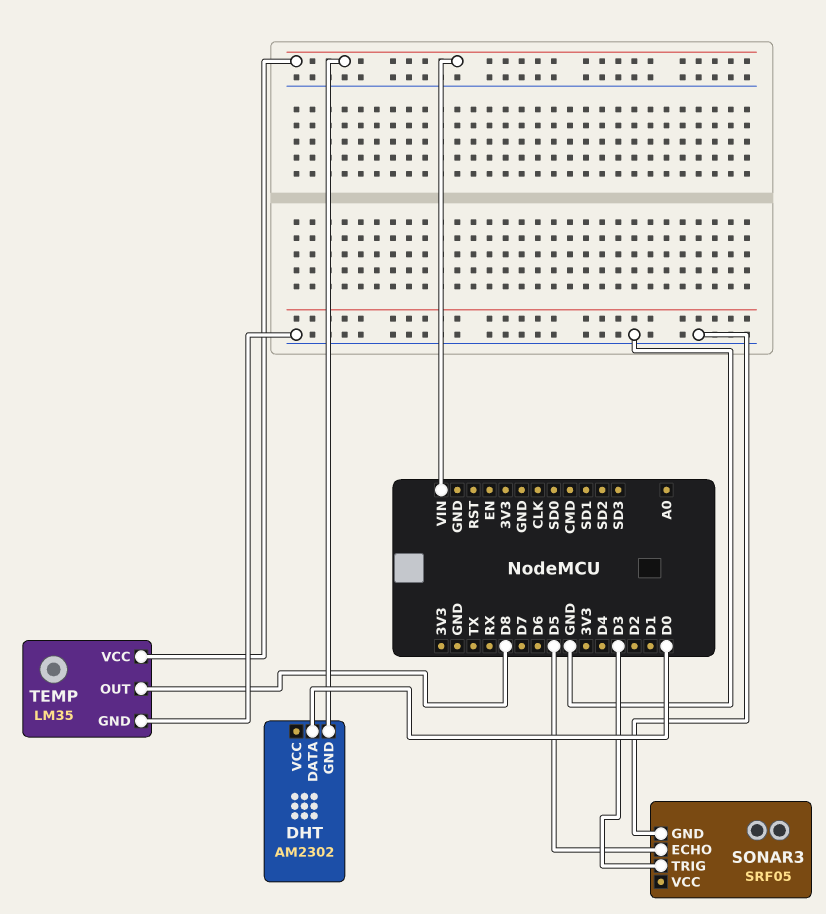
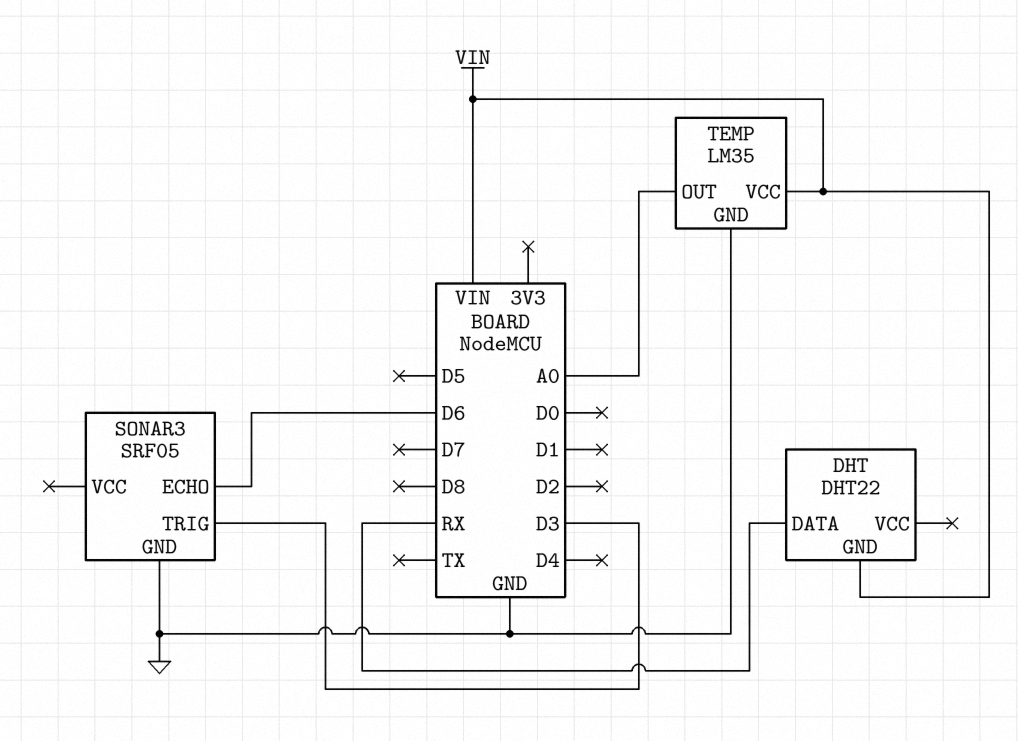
DHT: AM2302 -> DHT22
DHT pin DATA: D0 -> RX
SONAR3 pin ECHO: D5 -> D6
TEMP pin OUT: D8 -> A0

